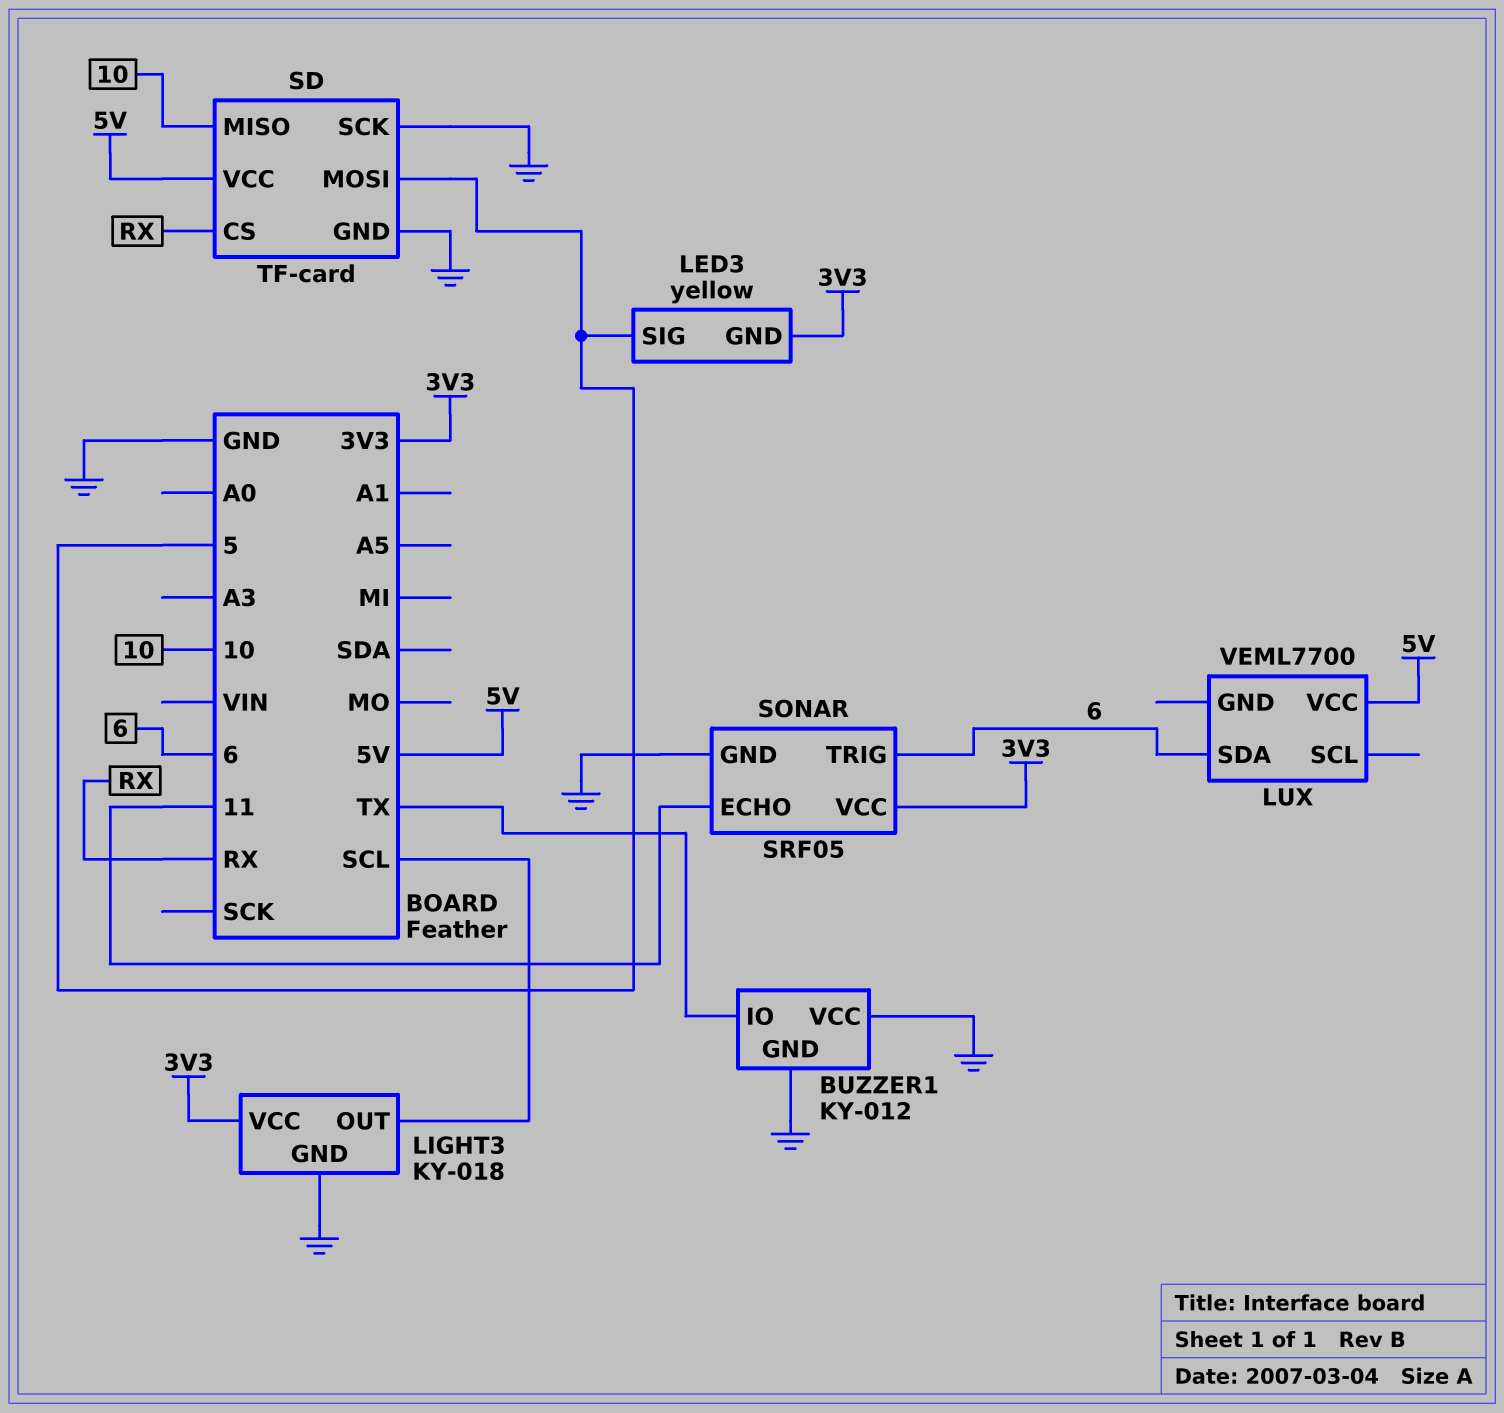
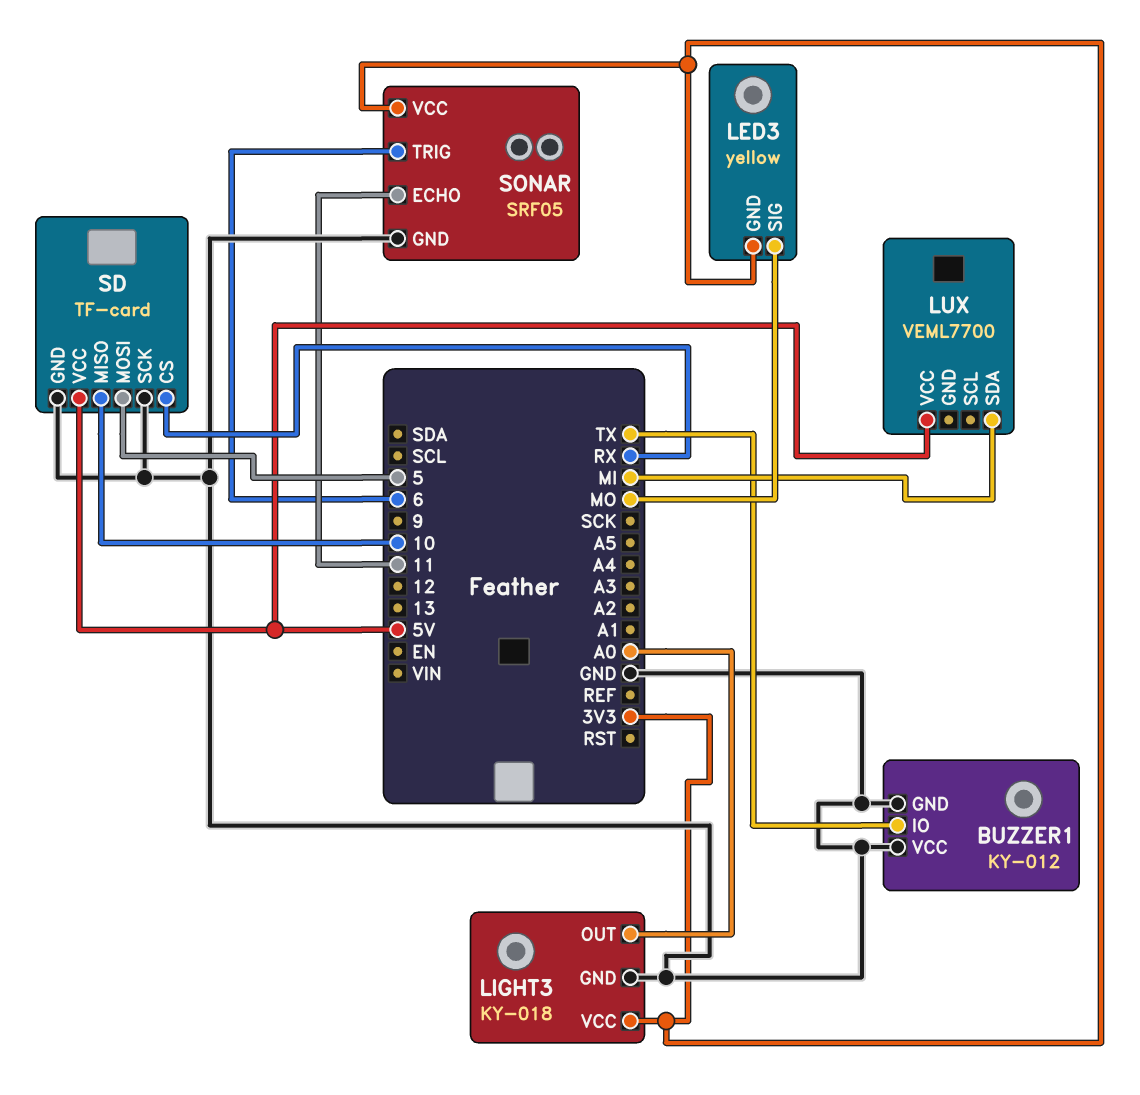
LED3 pin SIG: 5 -> MO
LIGHT3 pin OUT: SCL -> A0
LUX pin SDA: 6 -> MI

